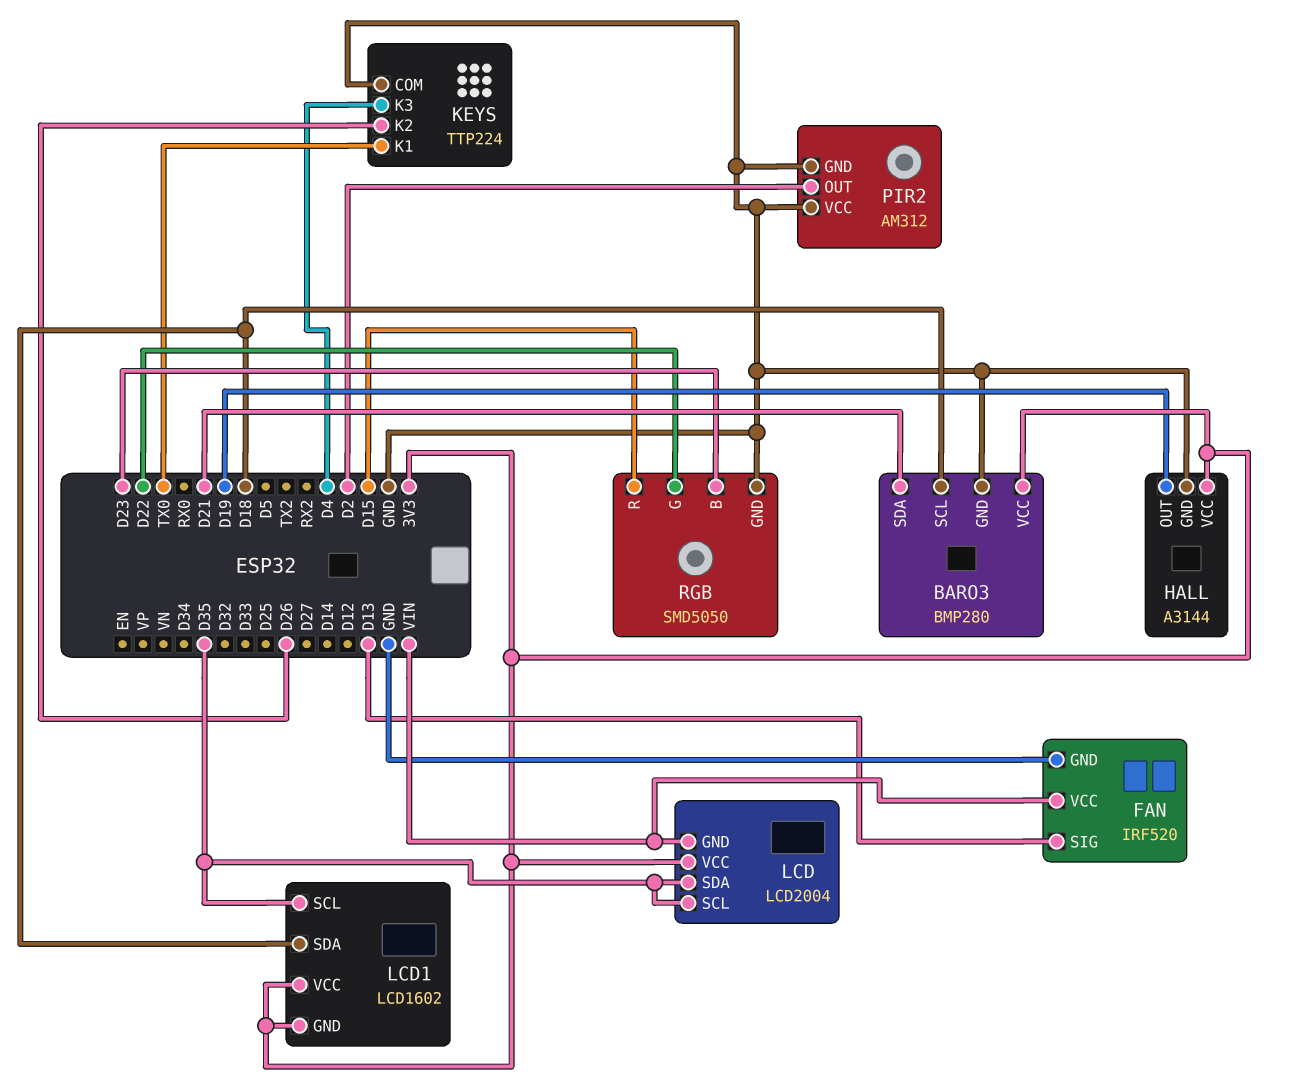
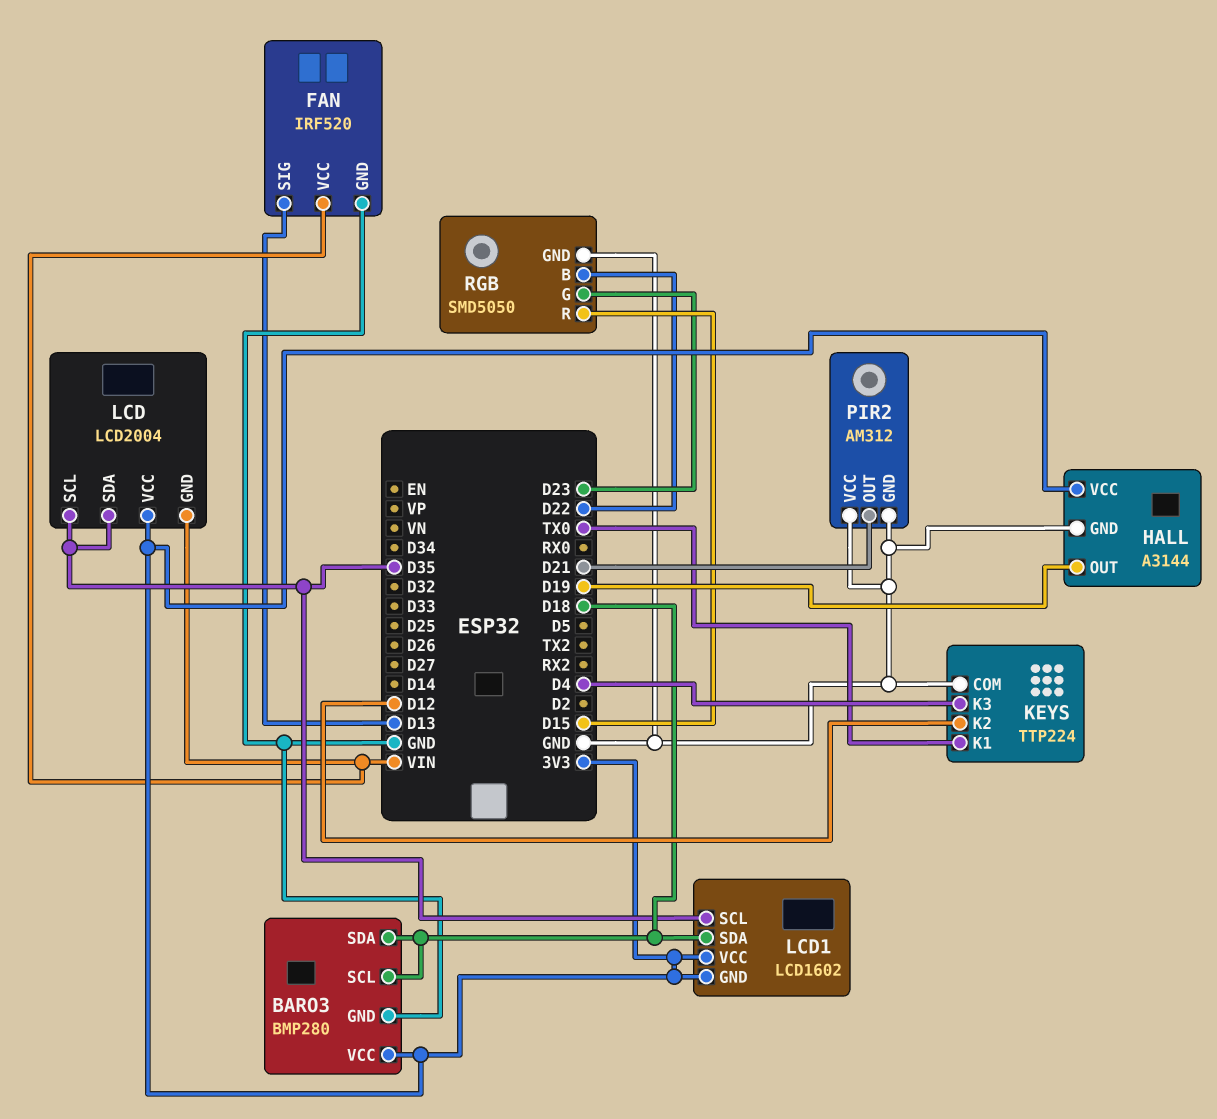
BARO3 pin SDA: D21 -> D18
KEYS pin K2: D26 -> D12
PIR2 pin OUT: D2 -> D21
RGB pin B: D23 -> D22
RGB pin G: D22 -> D23

